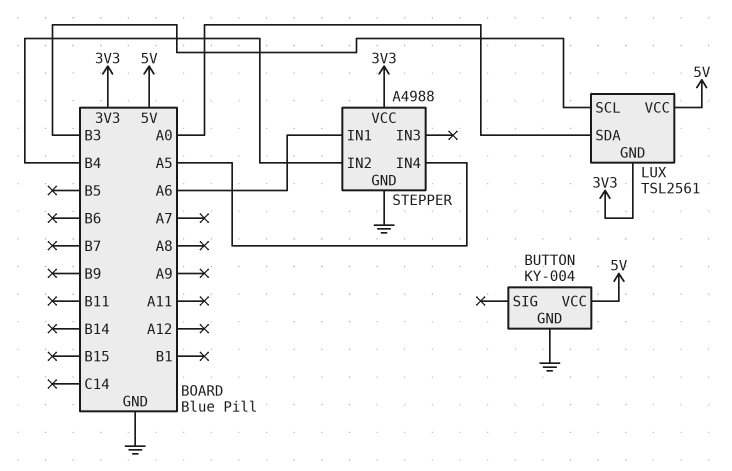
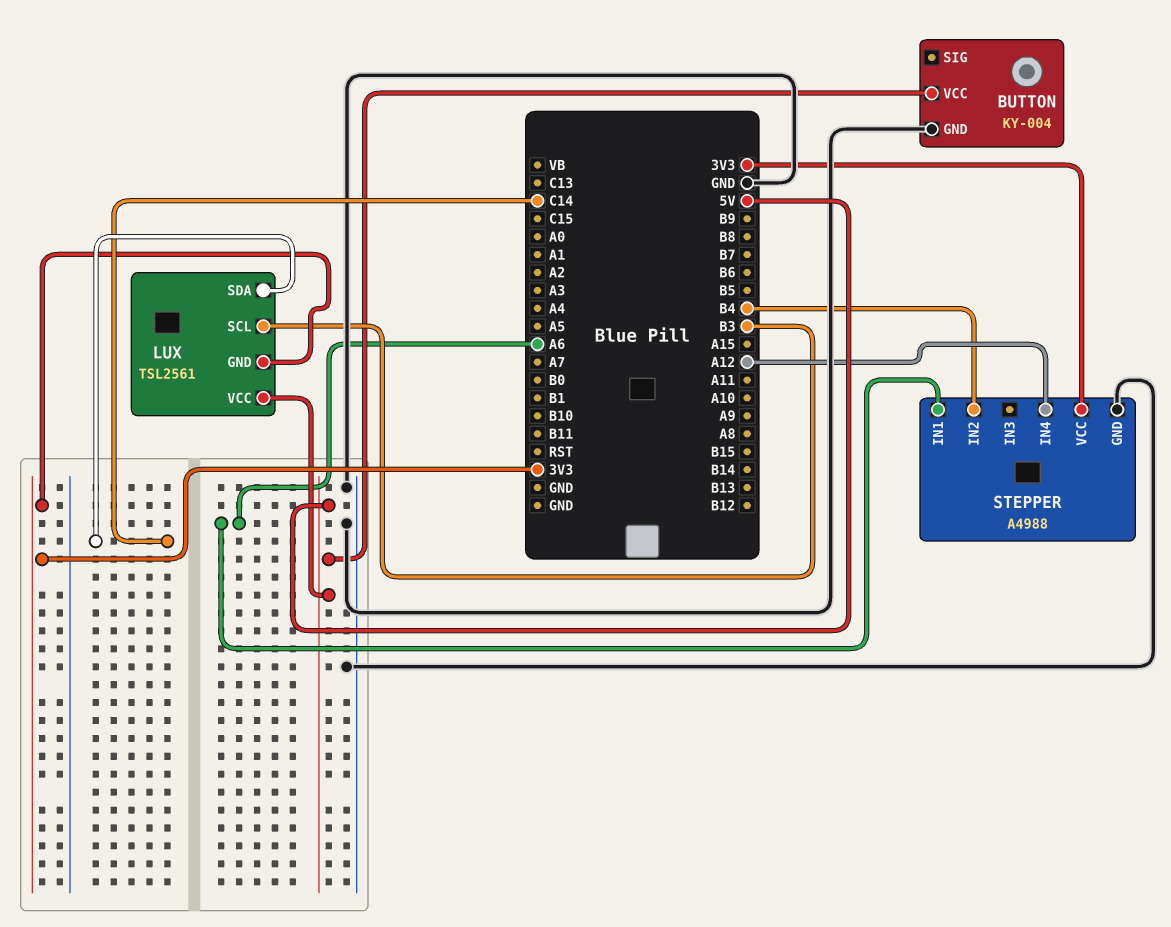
LUX pin SDA: A0 -> C14
STEPPER pin IN4: A5 -> A12

